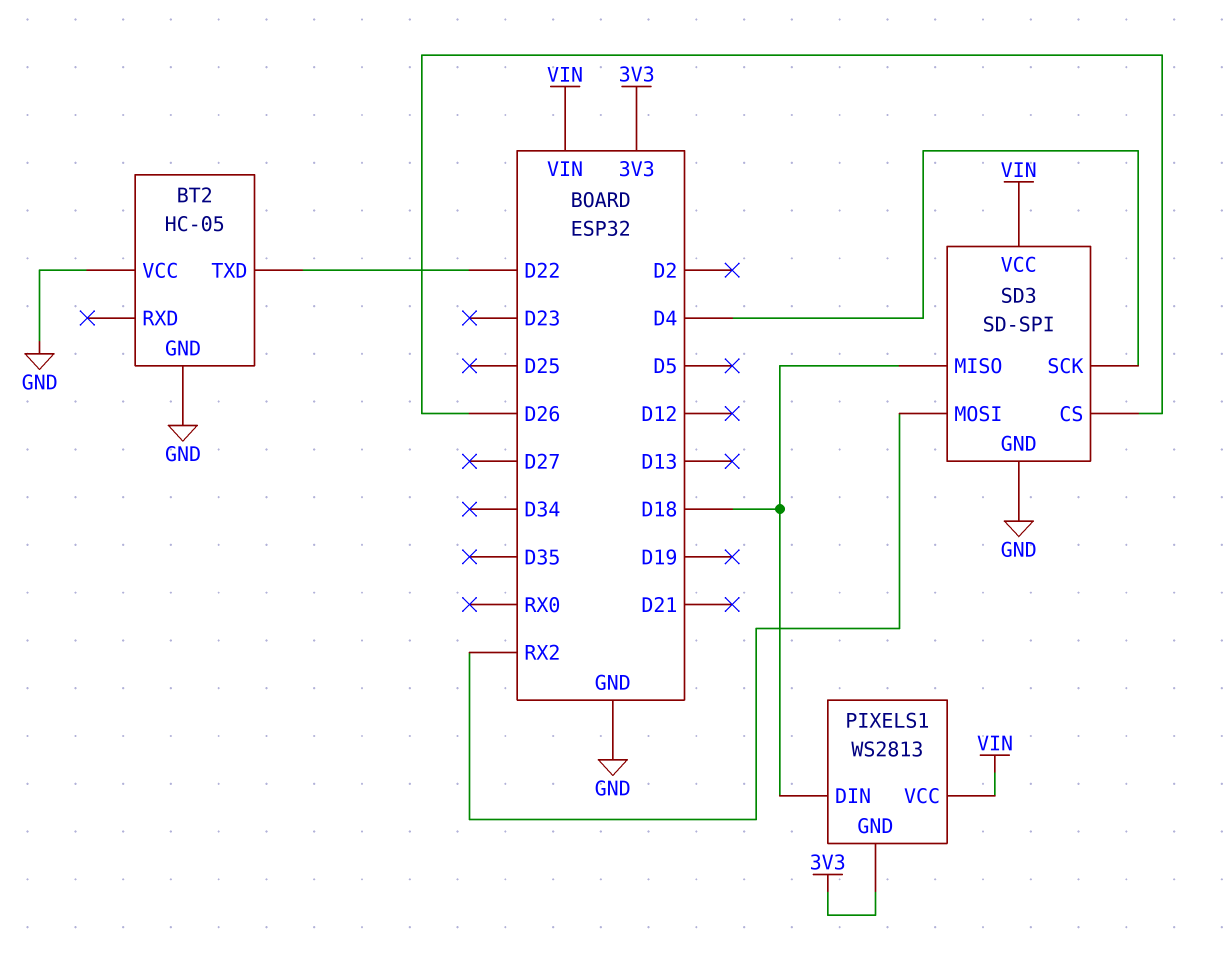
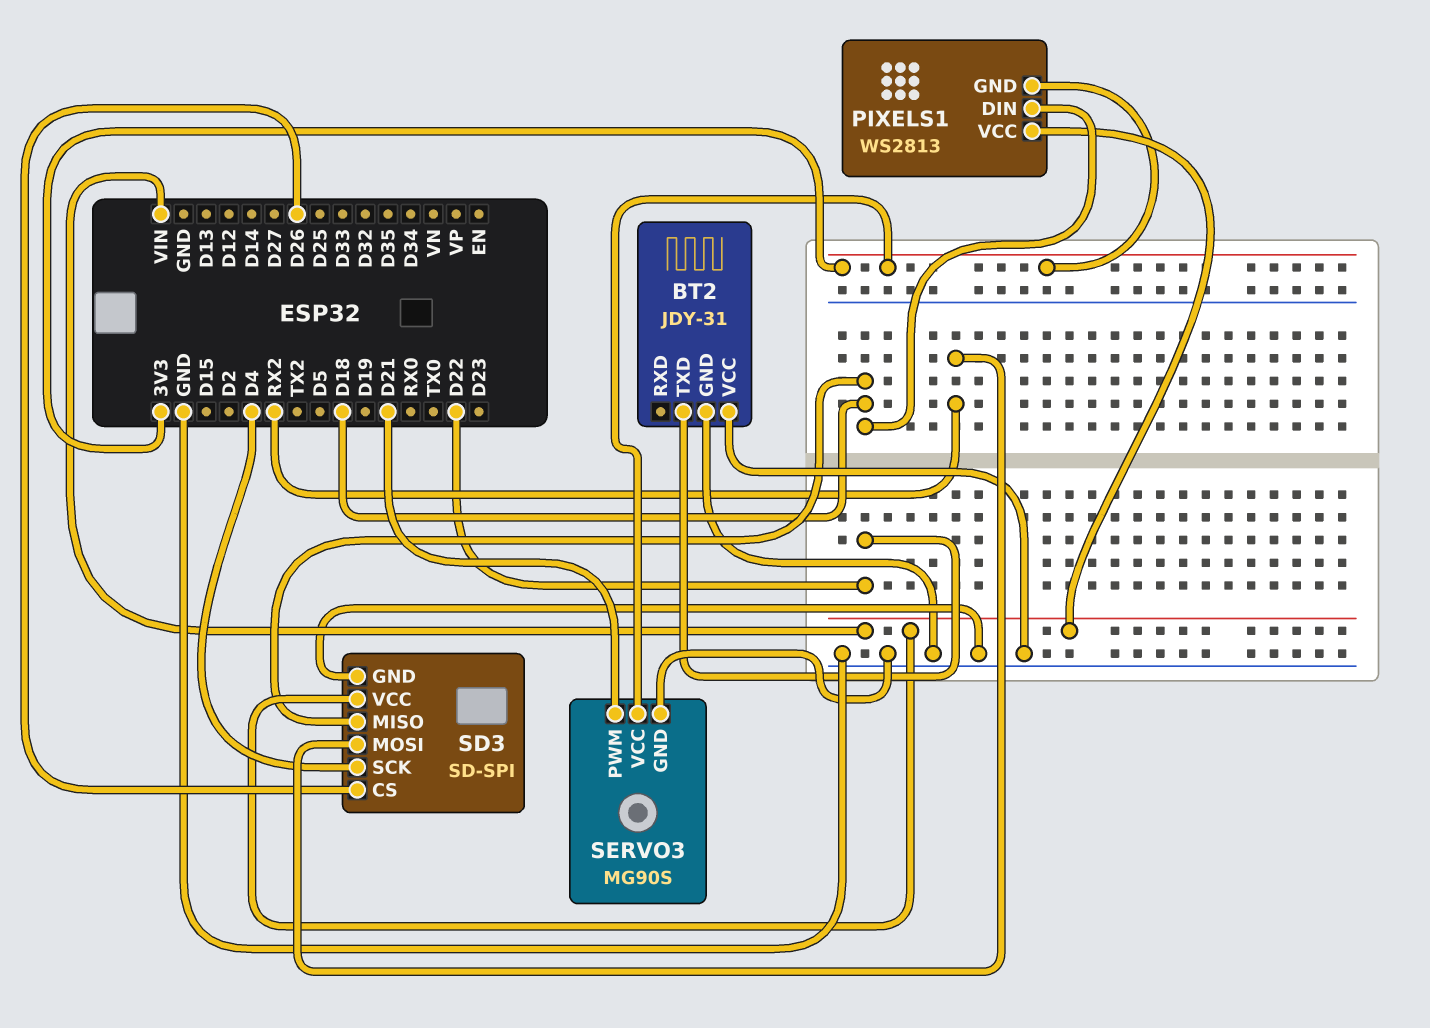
BT2: HC-05 -> JDY-31
SERVO3: none -> MG90S
SERVO3 pin GND: none -> GND
SERVO3 pin PWM: none -> D21
SERVO3 pin VCC: none -> 3V3

